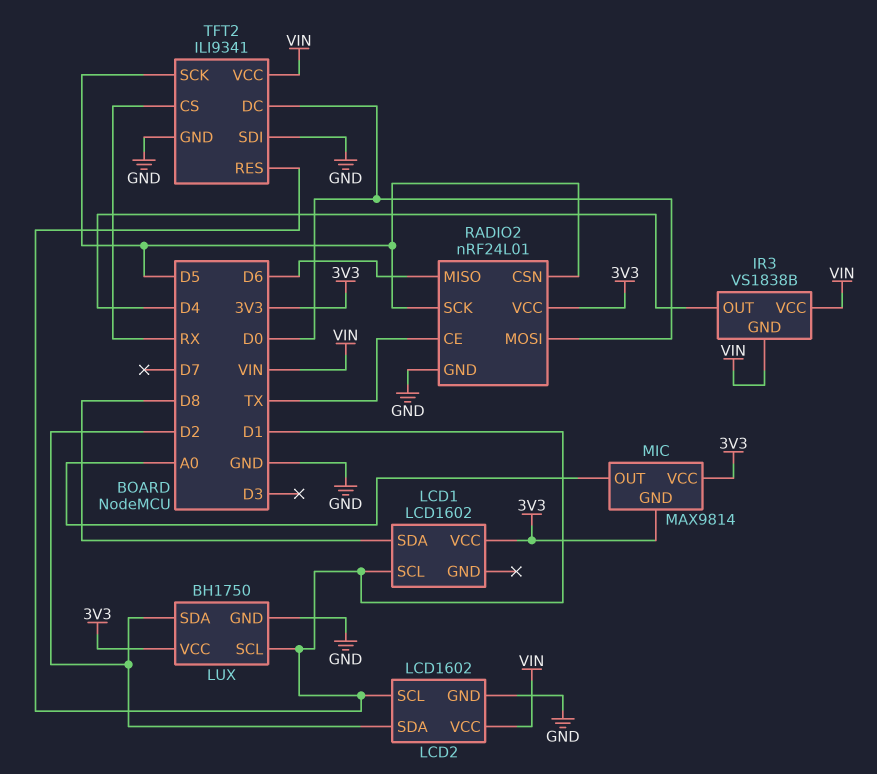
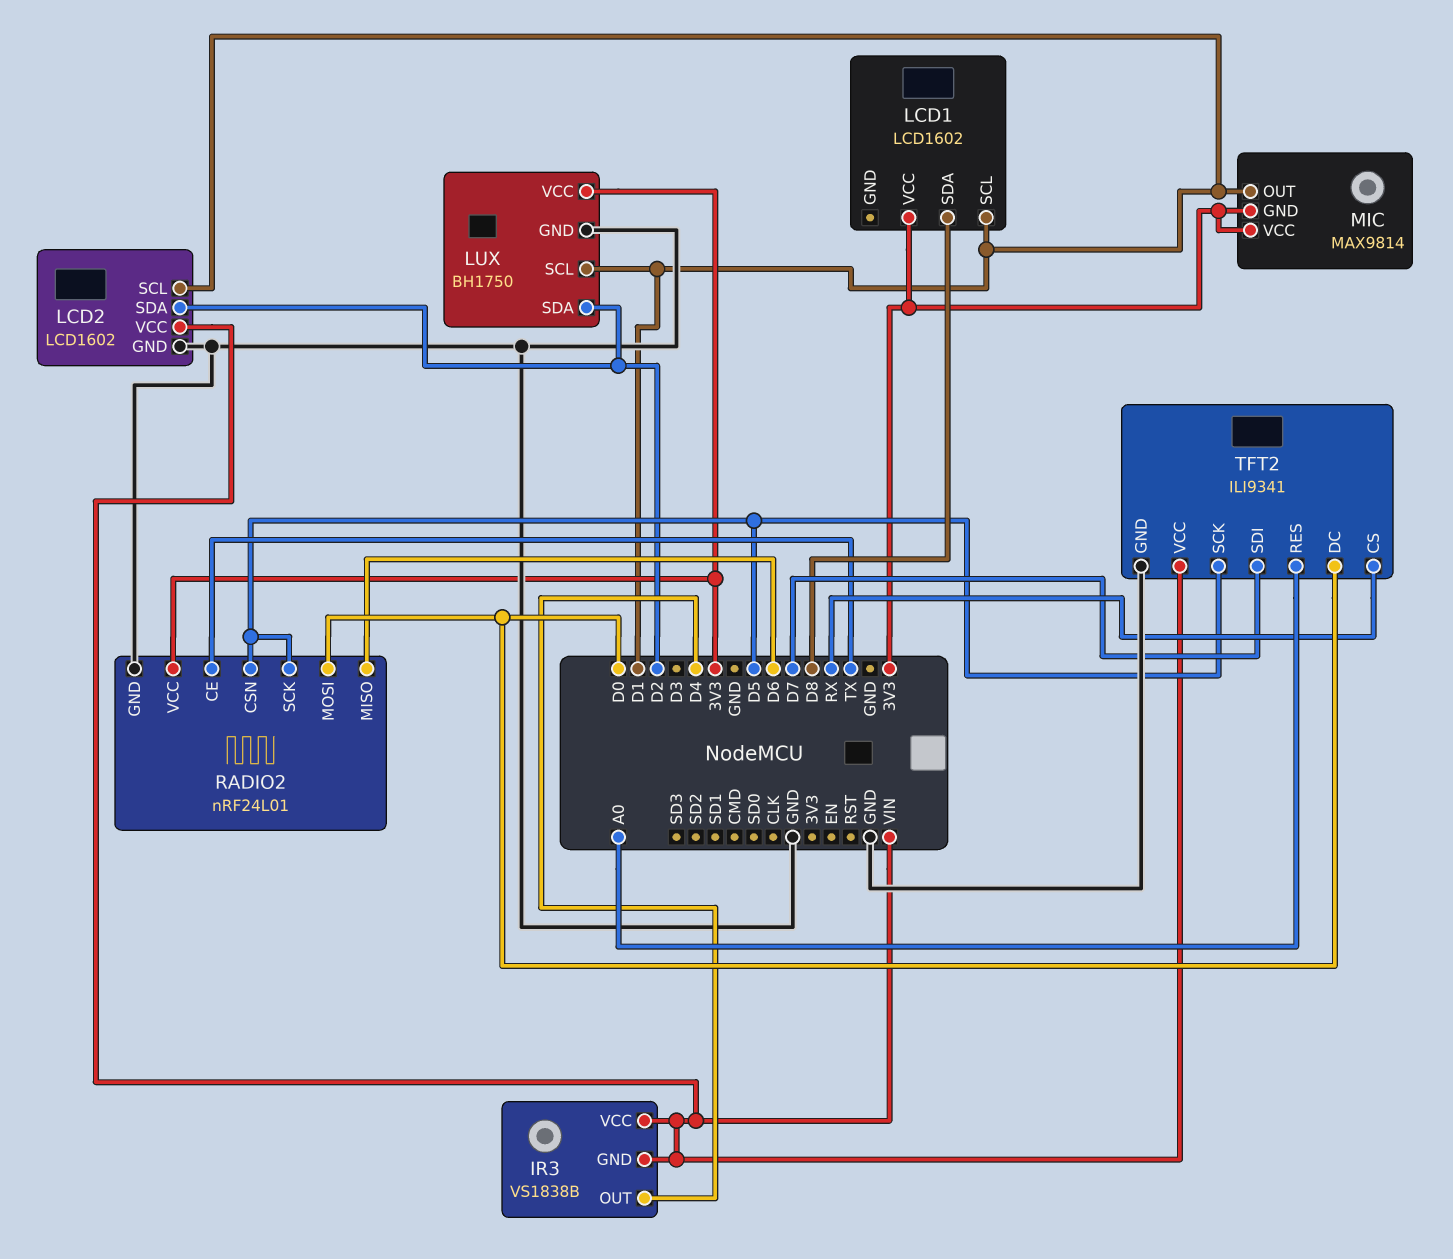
MIC pin OUT: A0 -> D1
TFT2 pin RES: D1 -> A0
TFT2 pin SDI: GND -> D7

